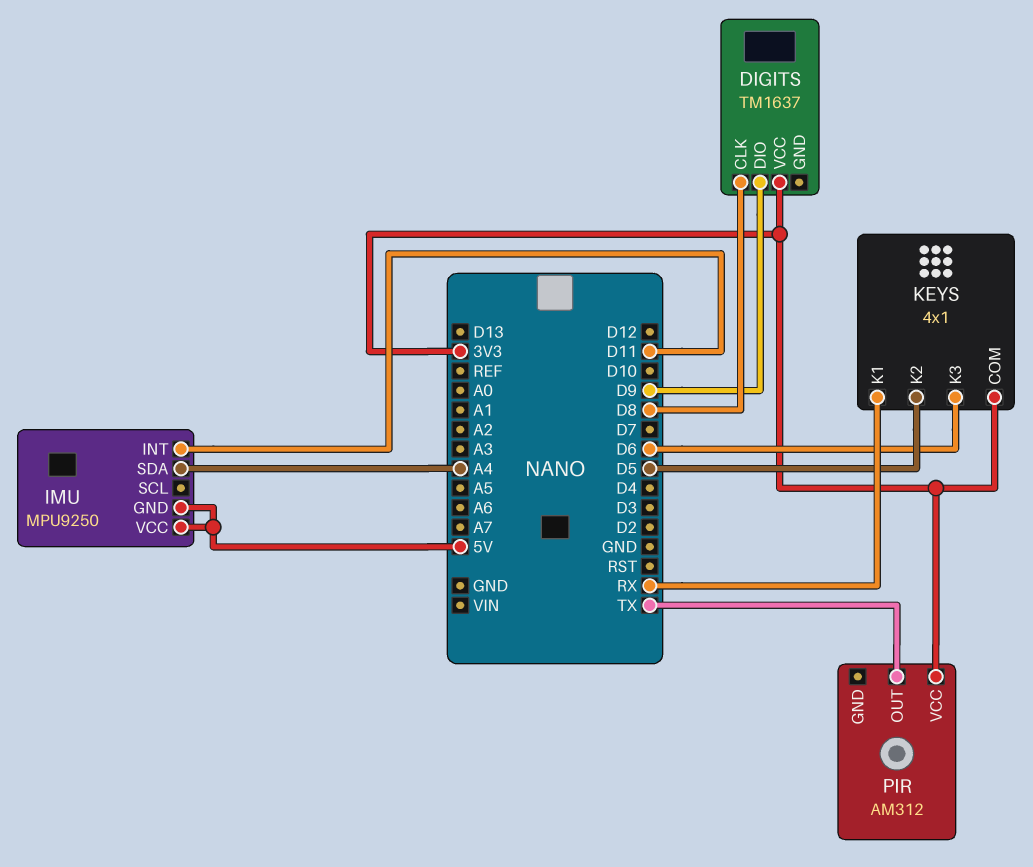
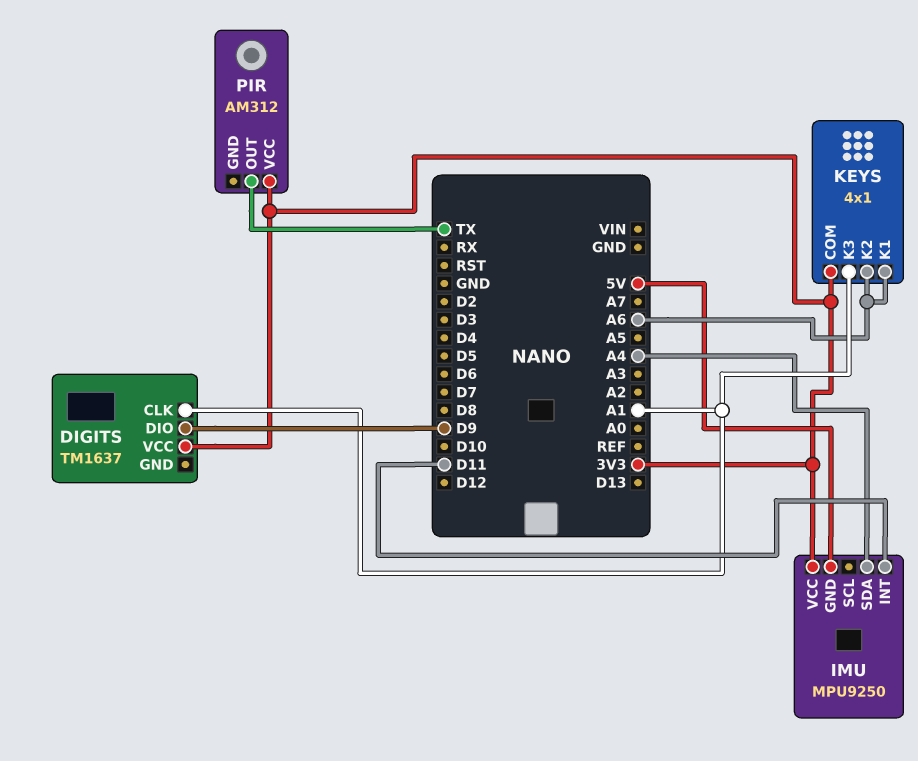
DIGITS pin CLK: D8 -> A1
IMU pin VCC: 5V -> 3V3
KEYS pin K1: RX -> A6
KEYS pin K2: D5 -> A6
KEYS pin K3: D6 -> A1

